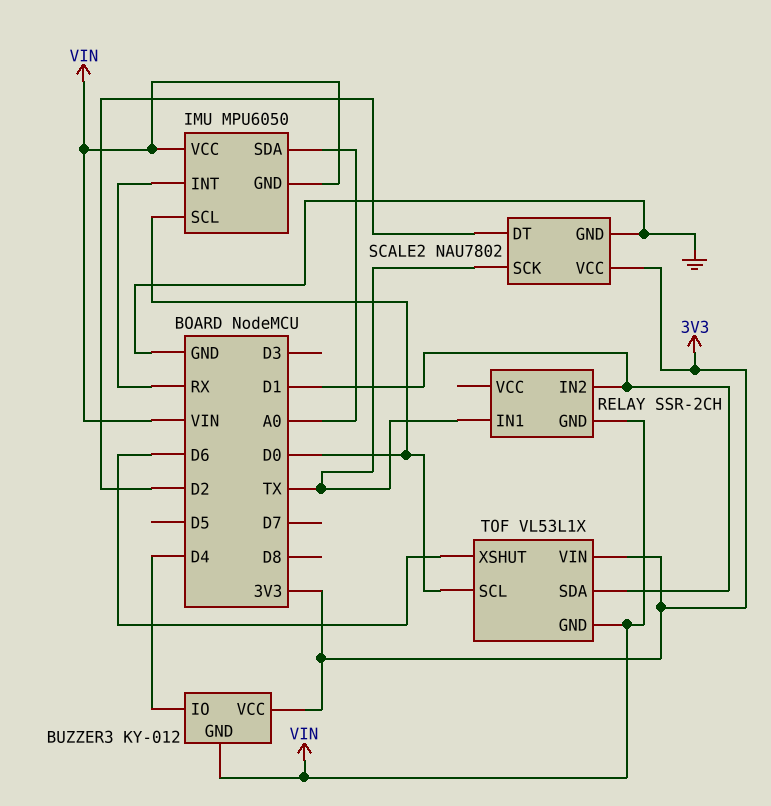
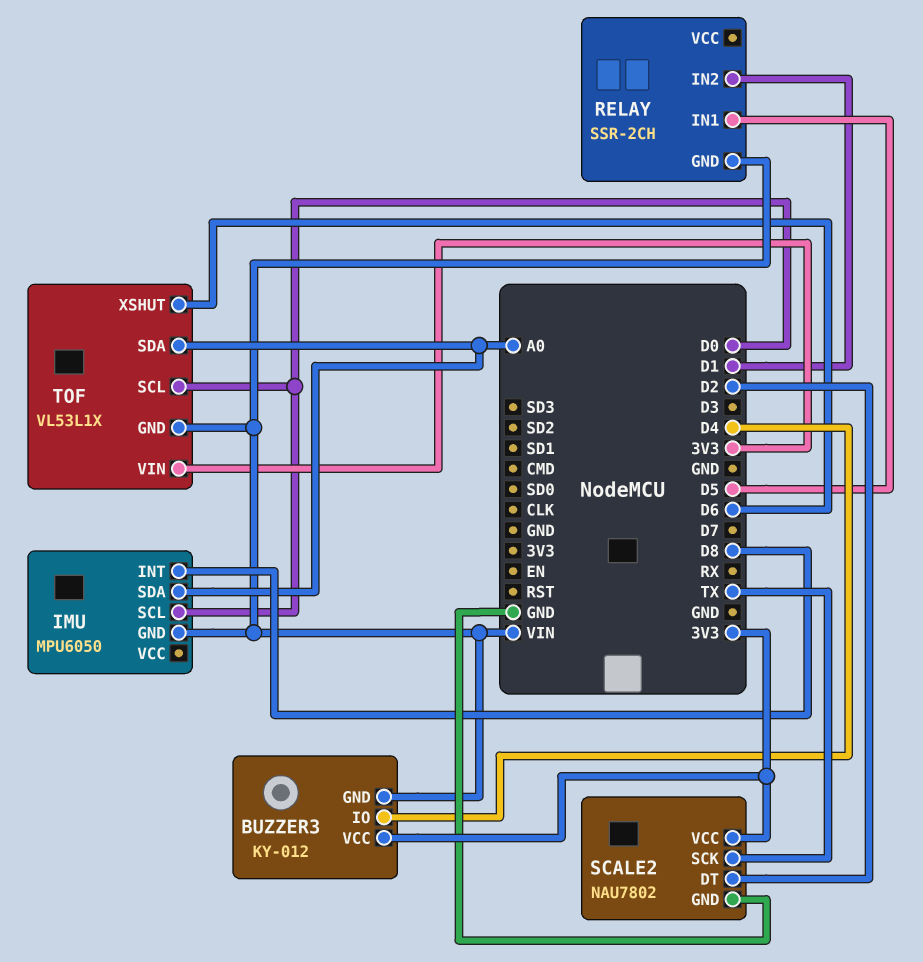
IMU pin INT: RX -> D8
IMU pin VCC: VIN -> none
RELAY pin IN1: TX -> D5
TOF pin SDA: D1 -> A0

